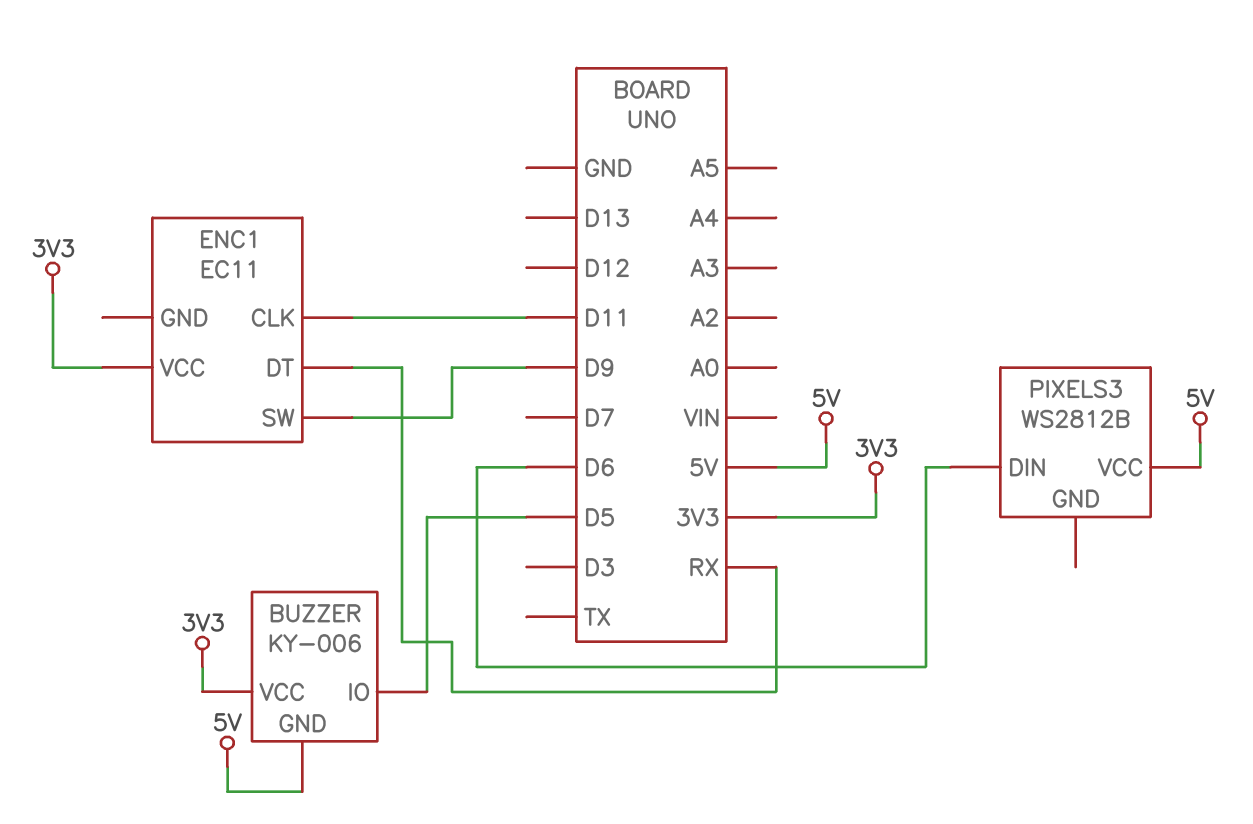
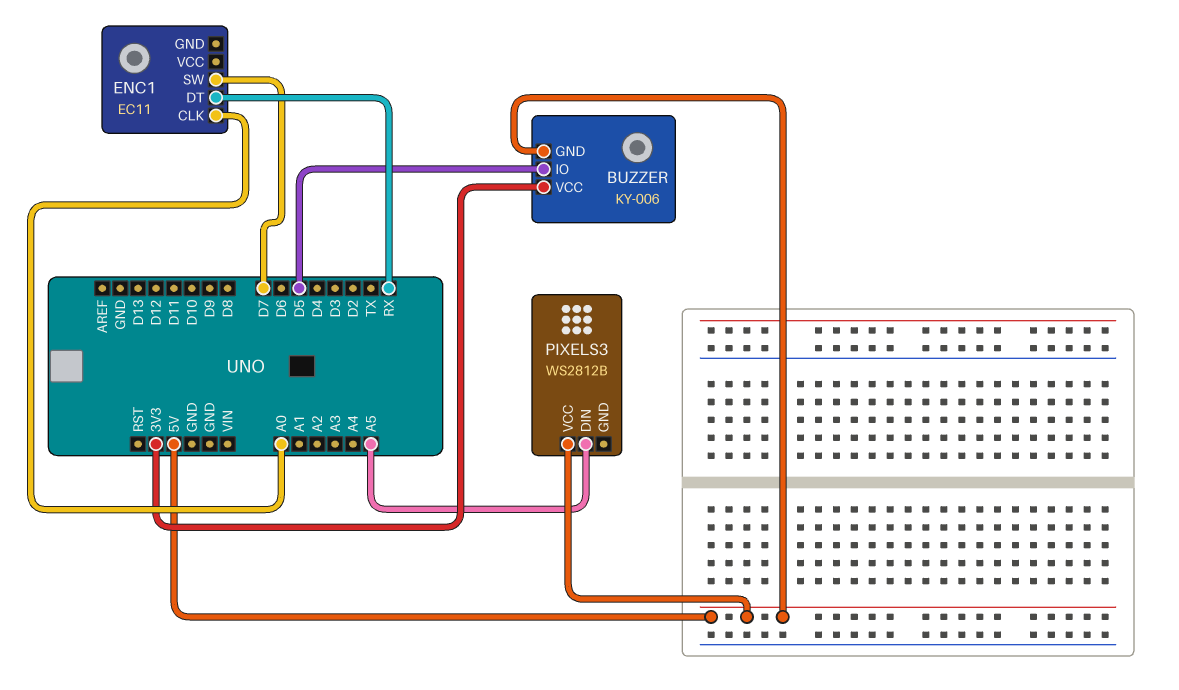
ENC1 pin CLK: D11 -> A0
ENC1 pin SW: D9 -> D7
ENC1 pin VCC: 3V3 -> none
PIXELS3 pin DIN: D6 -> A5

